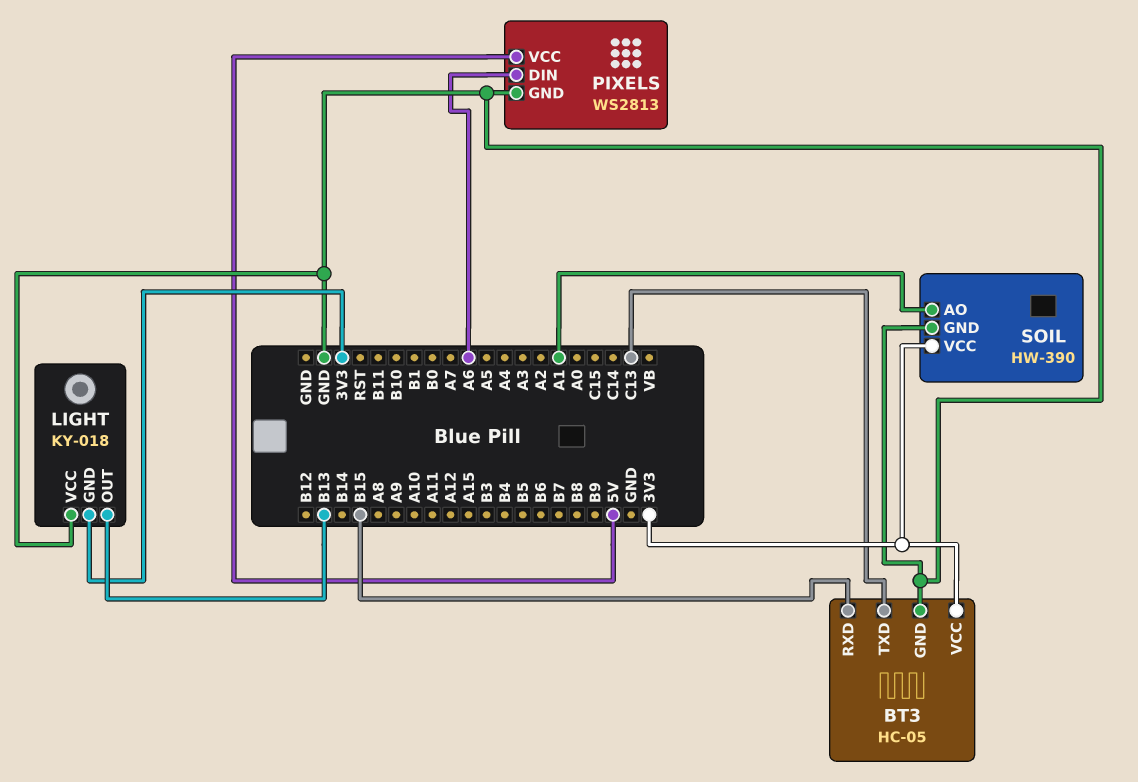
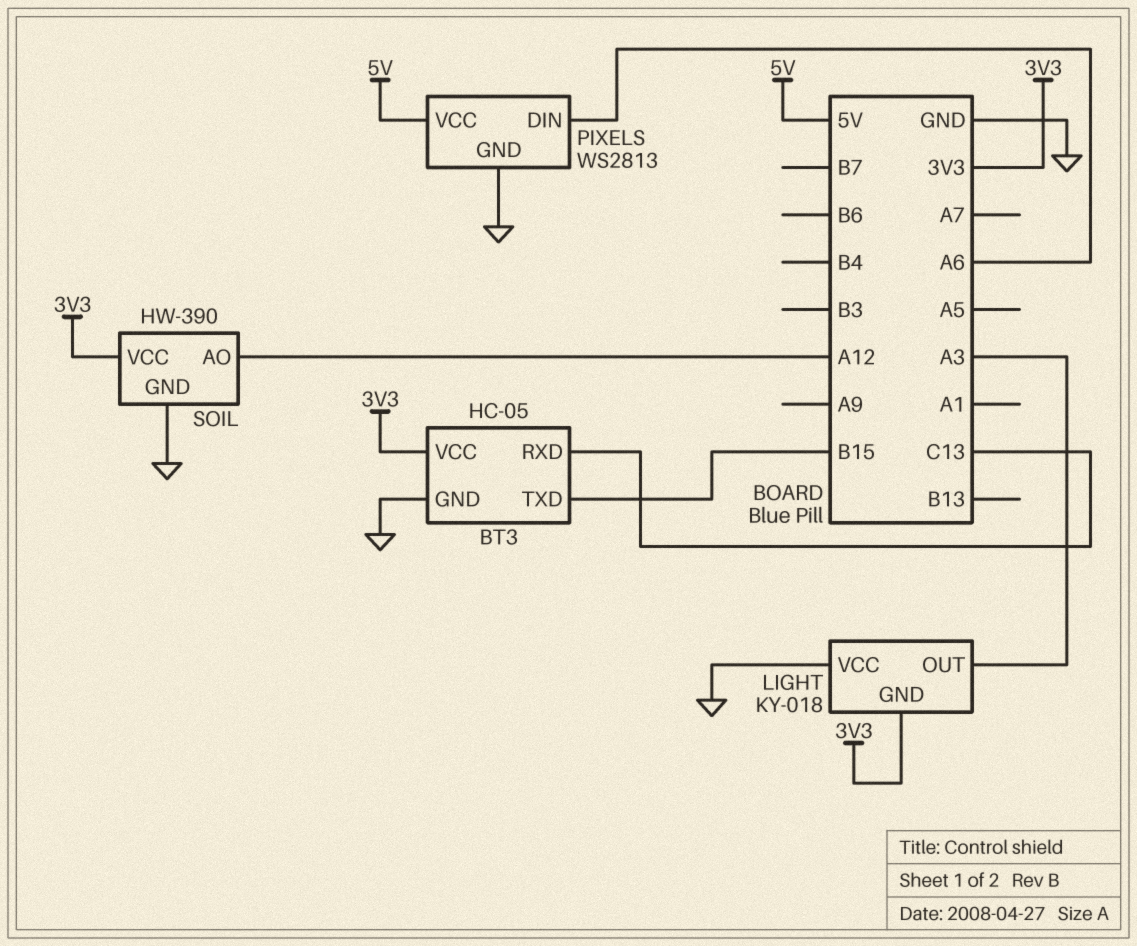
BT3 pin RXD: B15 -> C13
BT3 pin TXD: C13 -> B15
LIGHT pin OUT: B13 -> A3
SOIL pin AO: A1 -> A12

